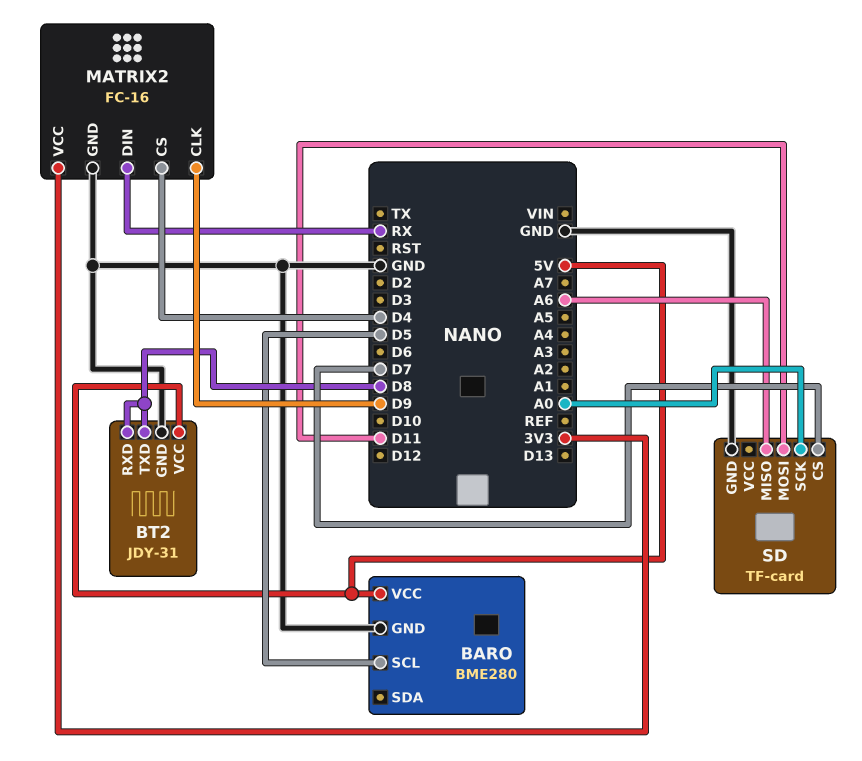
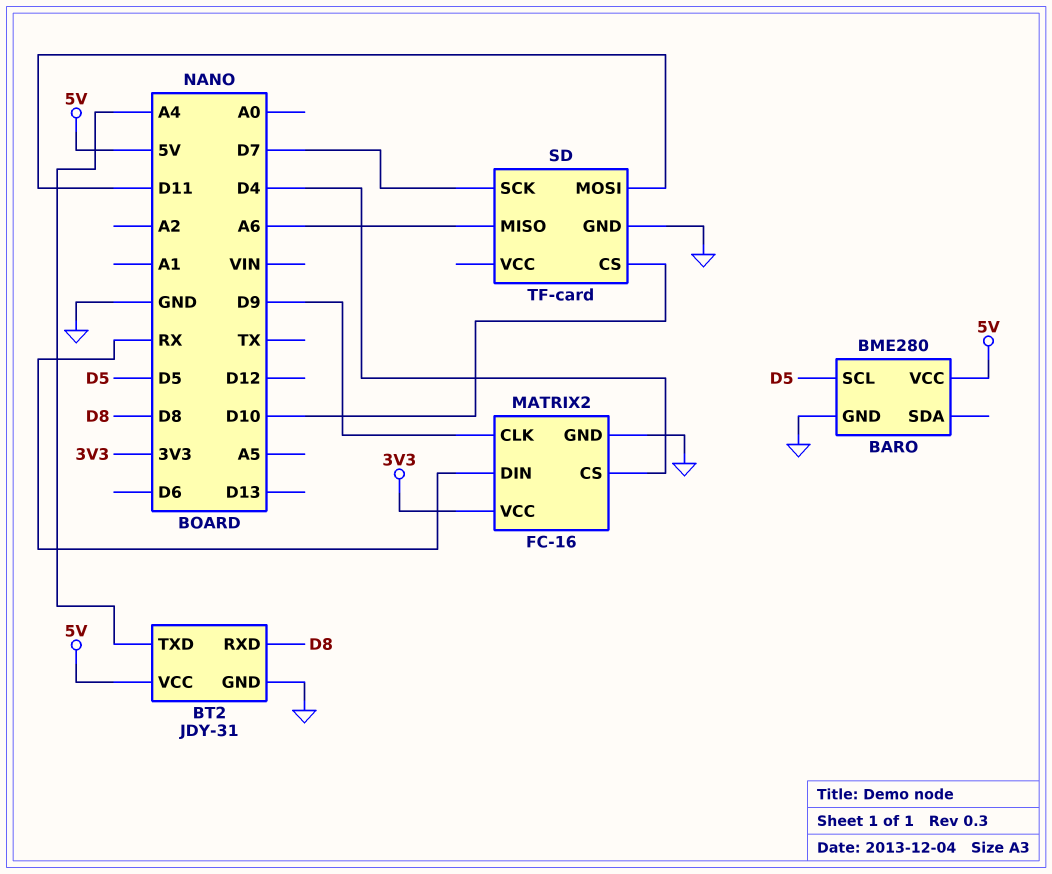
BT2 pin TXD: D8 -> A4
SD pin CS: D7 -> D10
SD pin SCK: A0 -> D7

